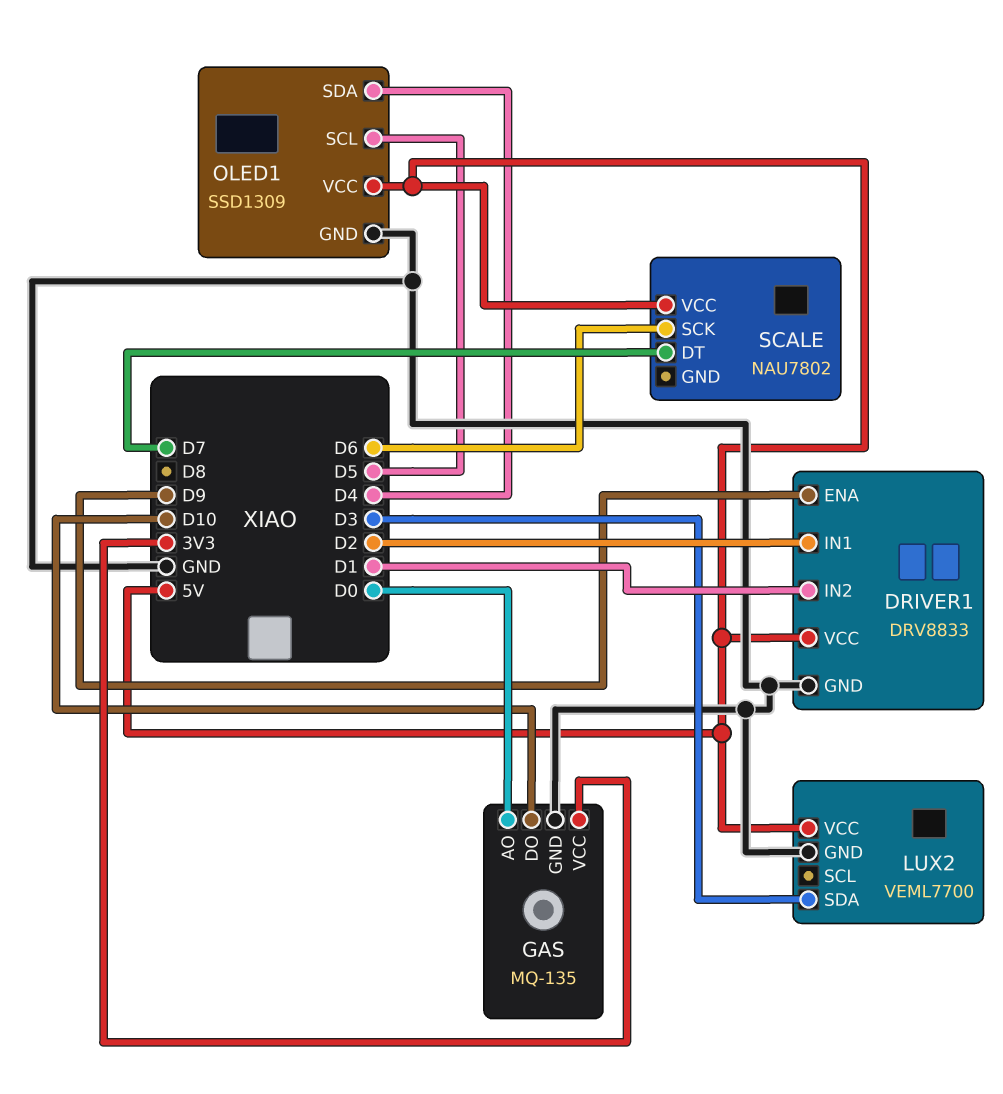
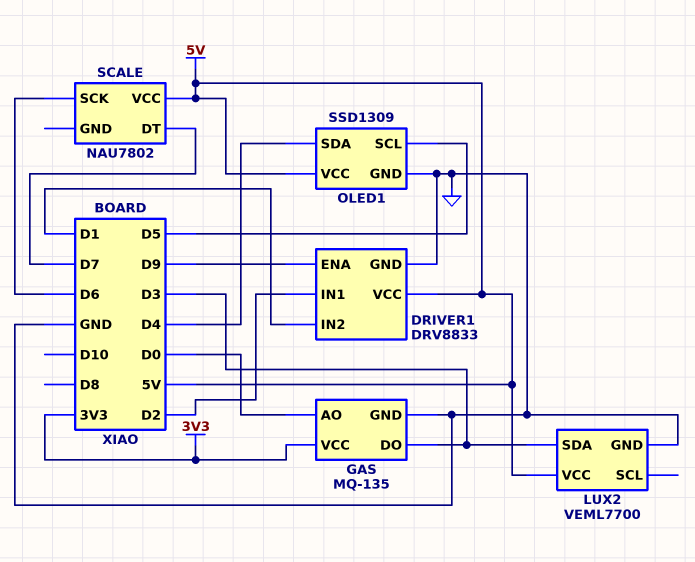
GAS pin DO: D10 -> D3

